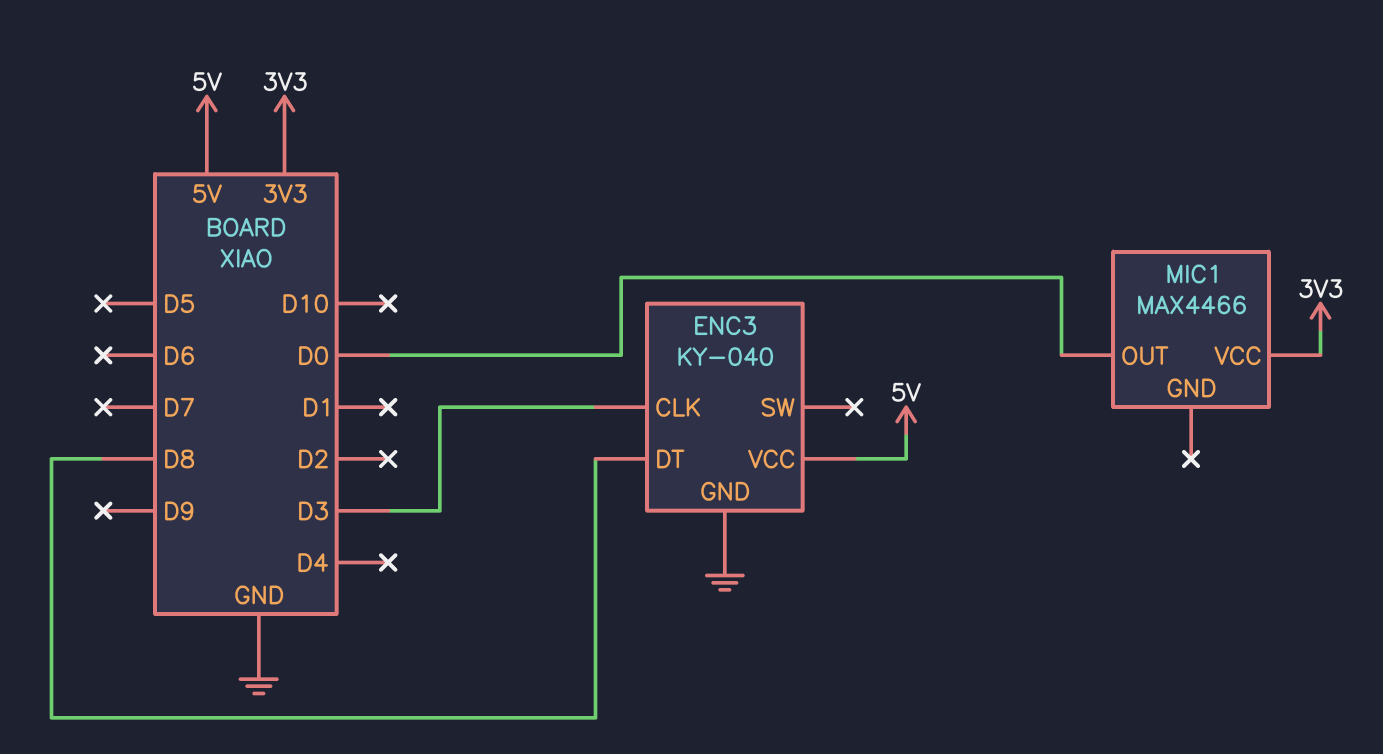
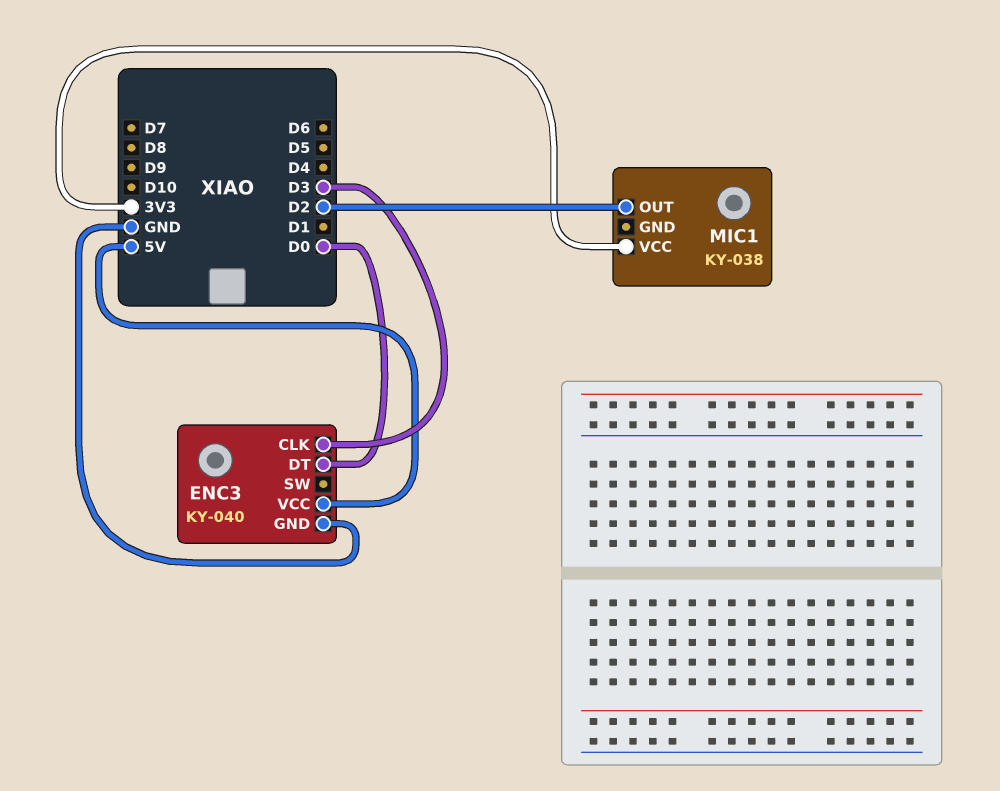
ENC3 pin DT: D8 -> D0
MIC1: MAX4466 -> KY-038
MIC1 pin OUT: D0 -> D2

